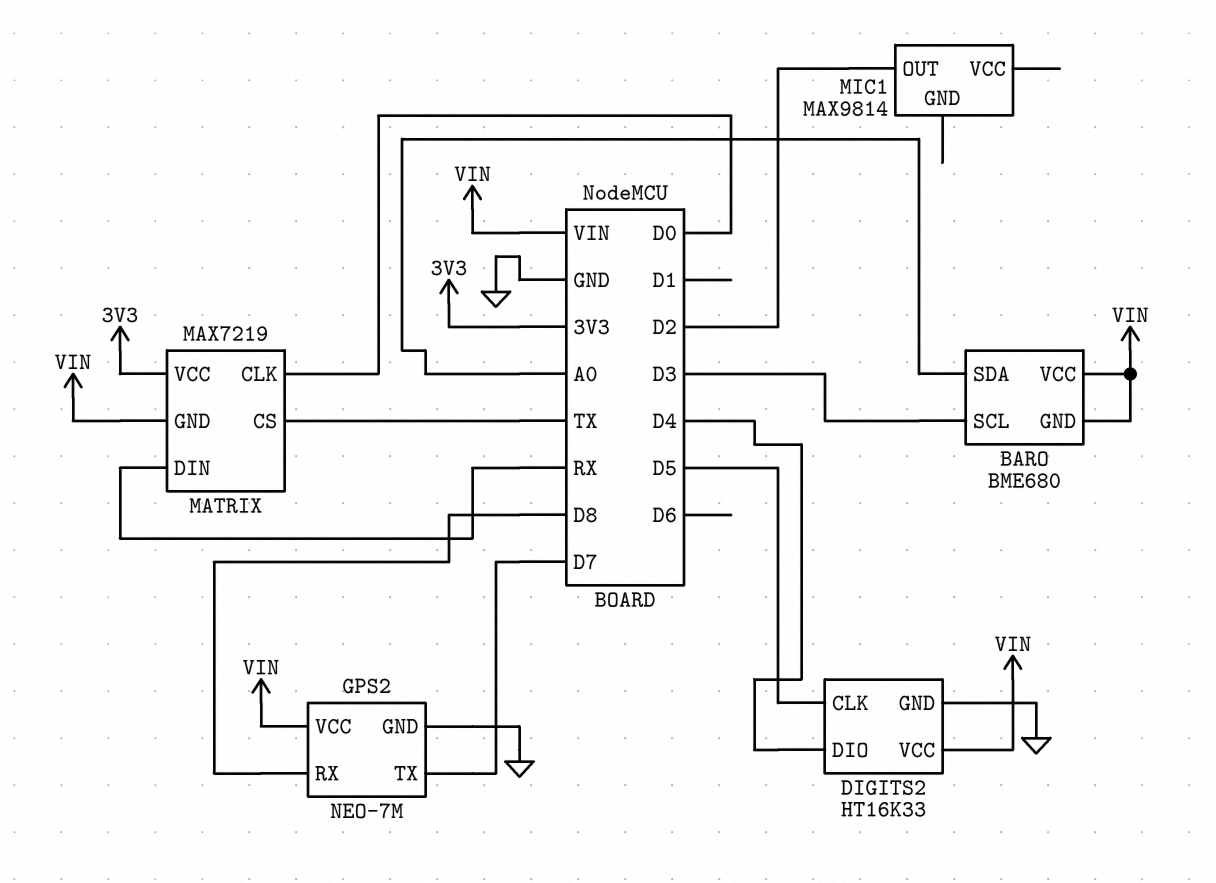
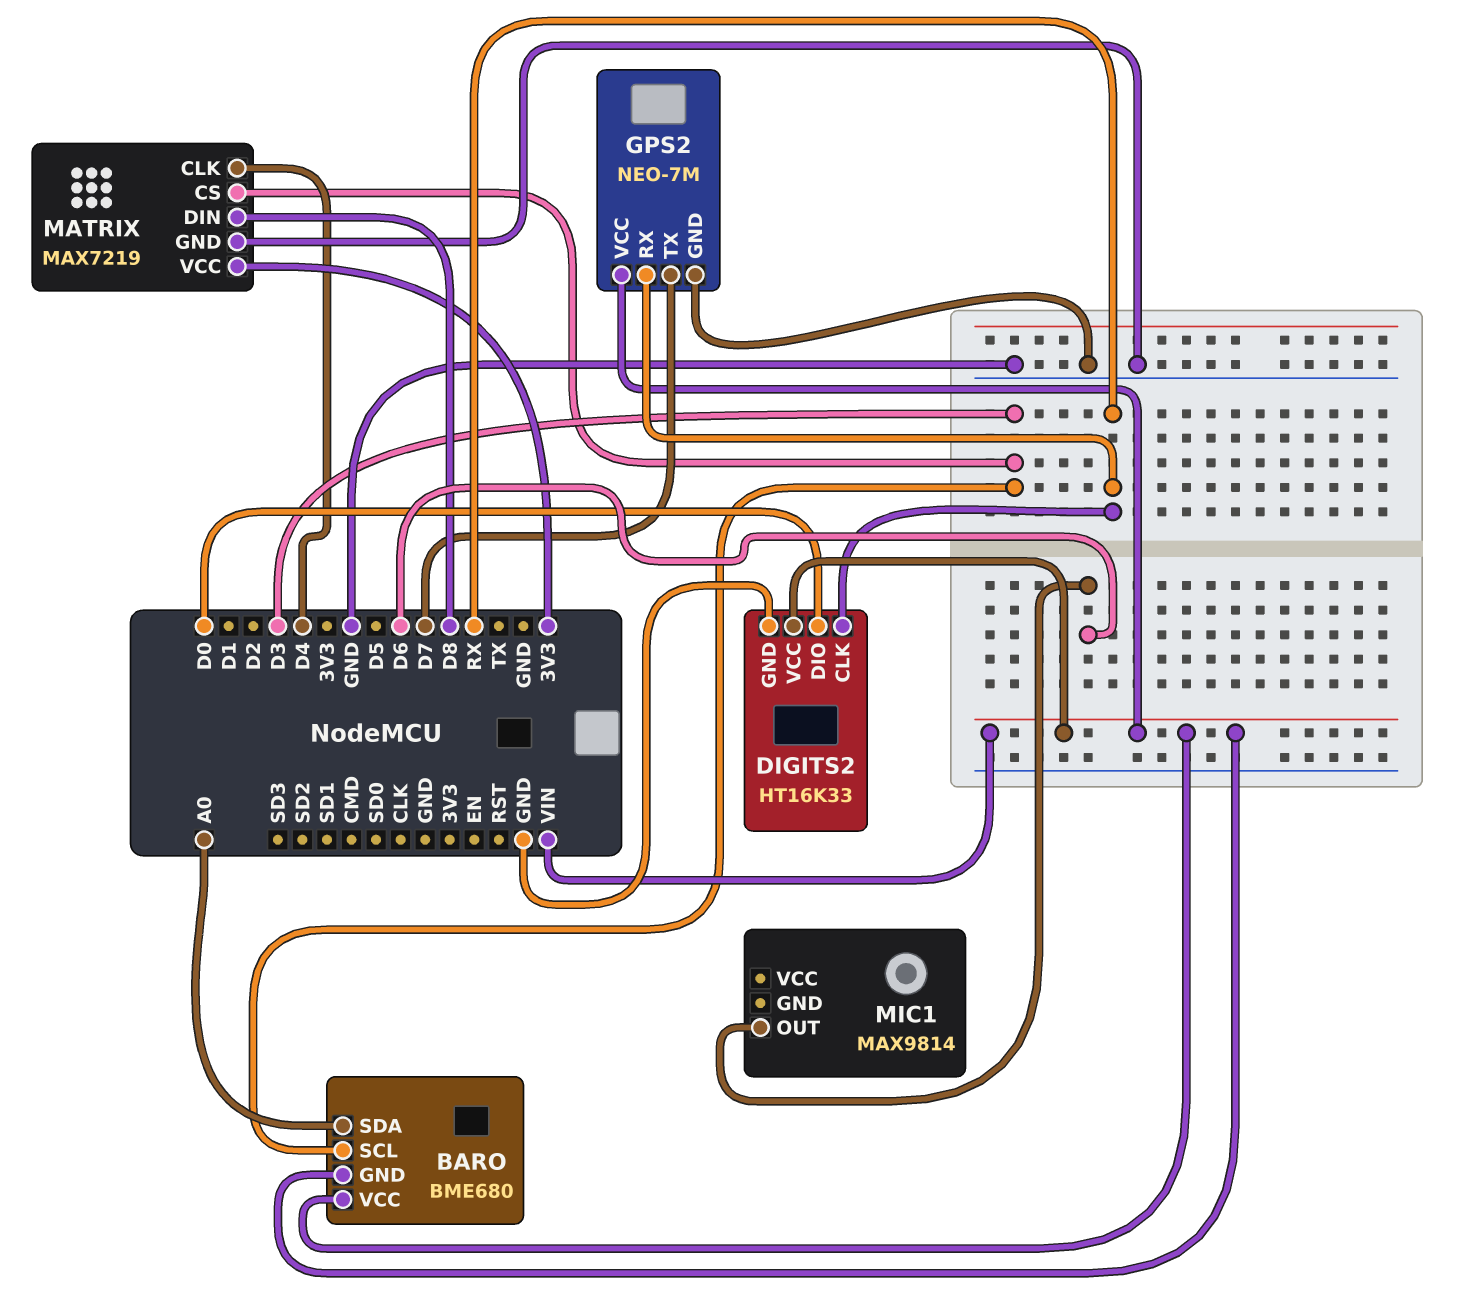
DIGITS2 pin CLK: D5 -> RX
DIGITS2 pin DIO: D4 -> D0
GPS2 pin RX: D8 -> RX
MATRIX pin CLK: D0 -> D4
MATRIX pin CS: TX -> D3
MATRIX pin DIN: RX -> D8
MATRIX pin GND: VIN -> GND
MIC1 pin OUT: D2 -> D6

